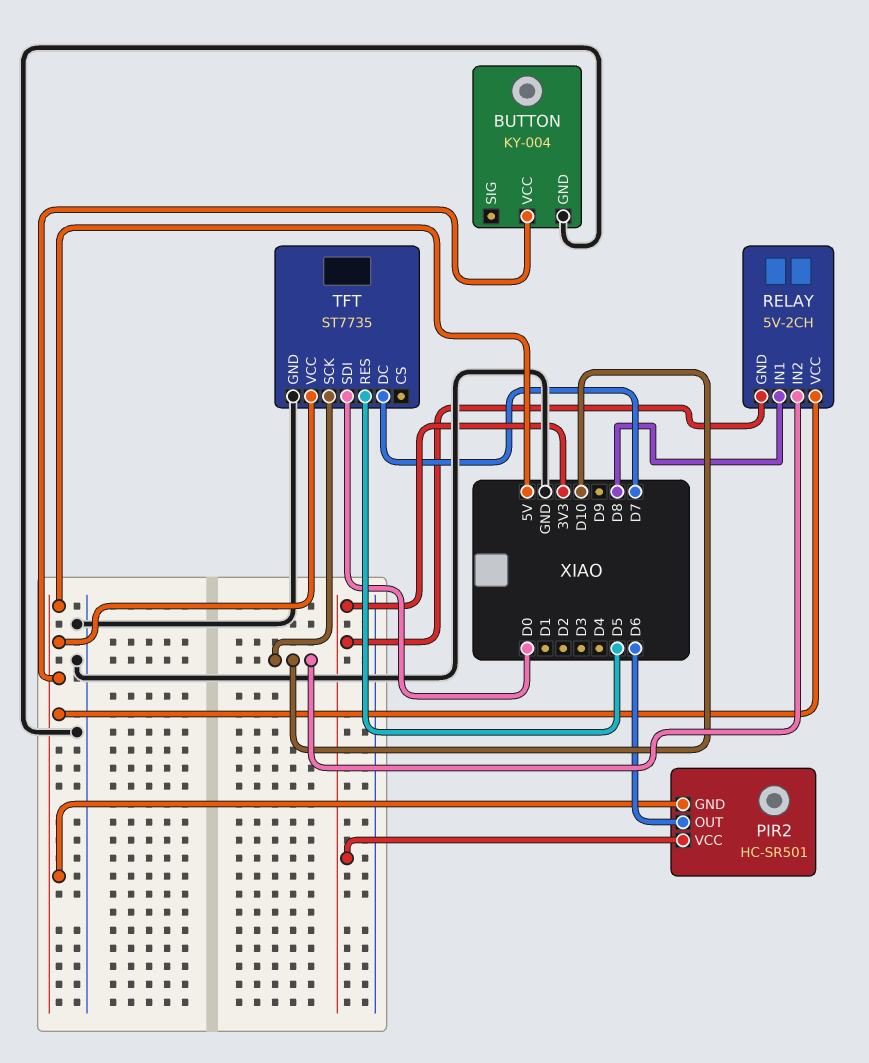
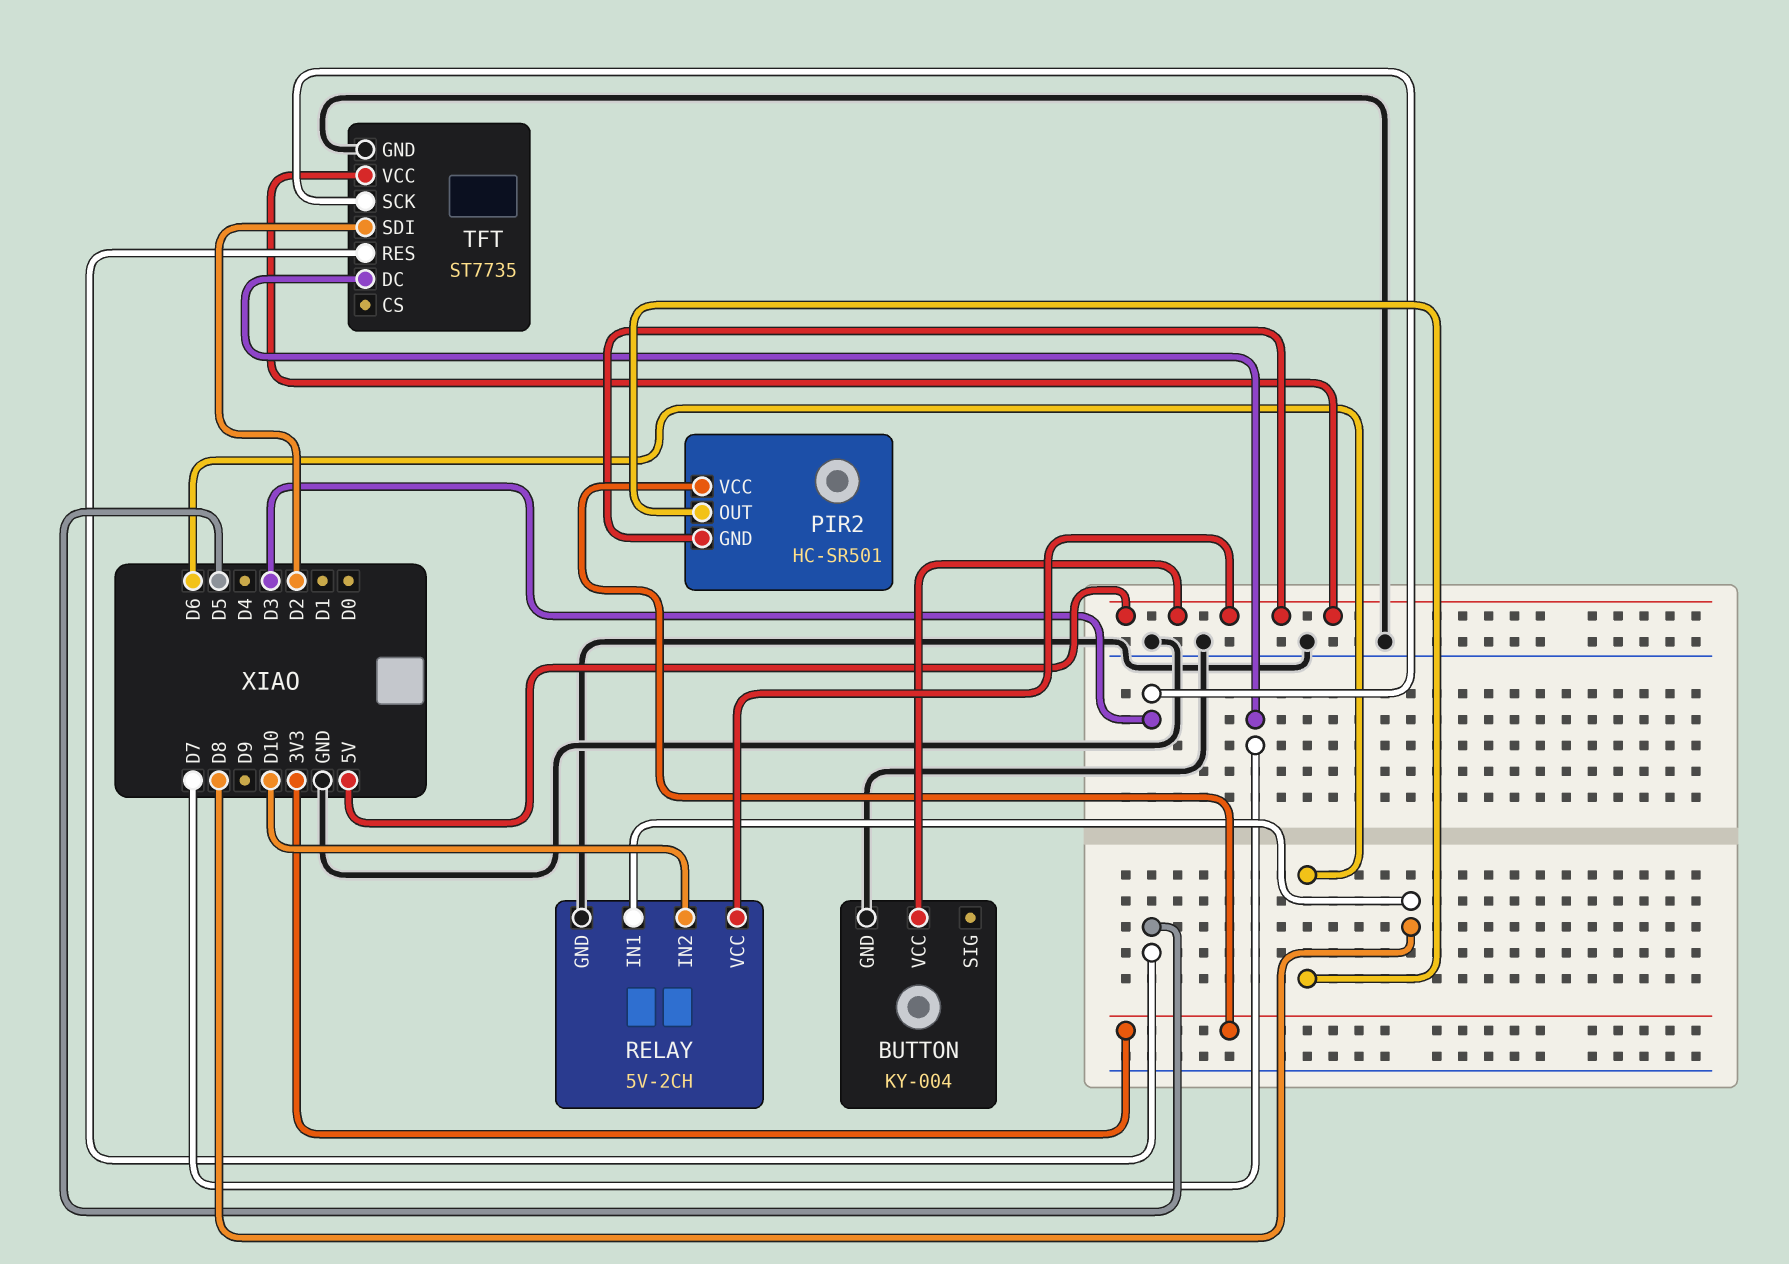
RELAY pin GND: 3V3 -> GND
TFT pin SCK: D10 -> D3
TFT pin SDI: D0 -> D2

